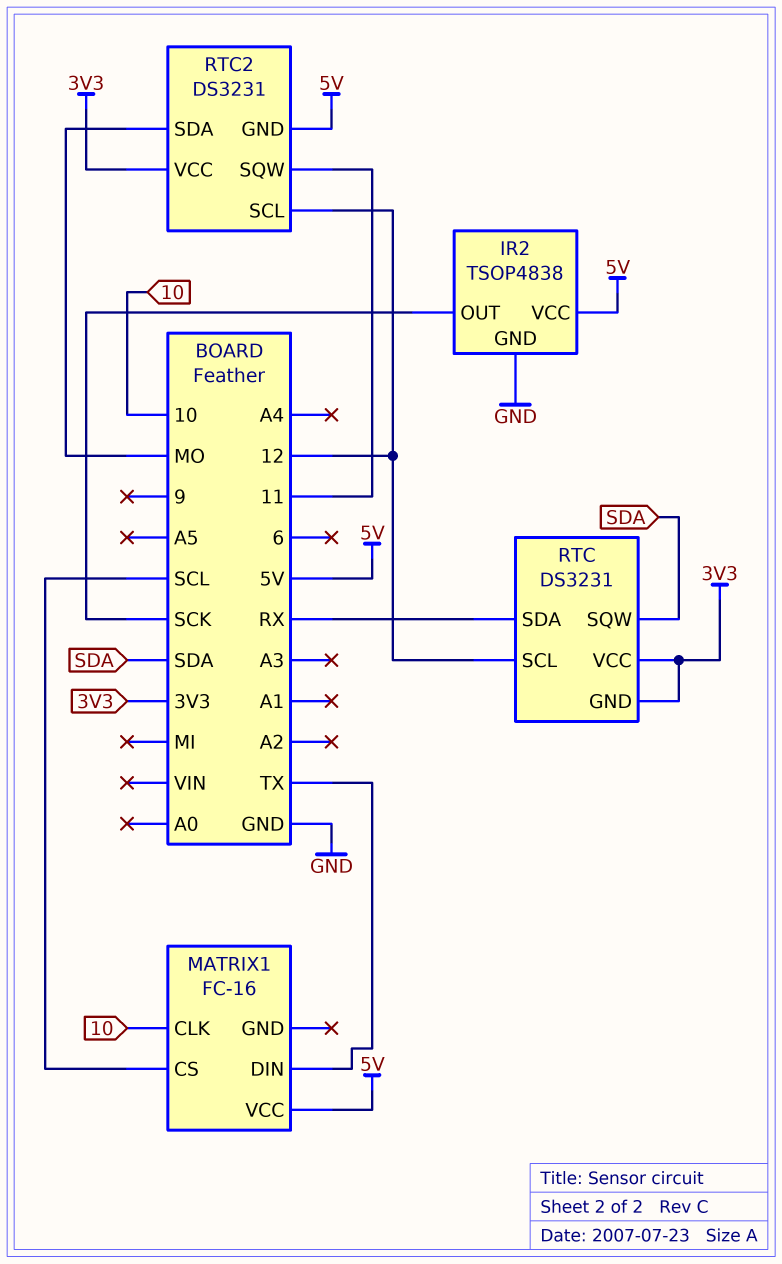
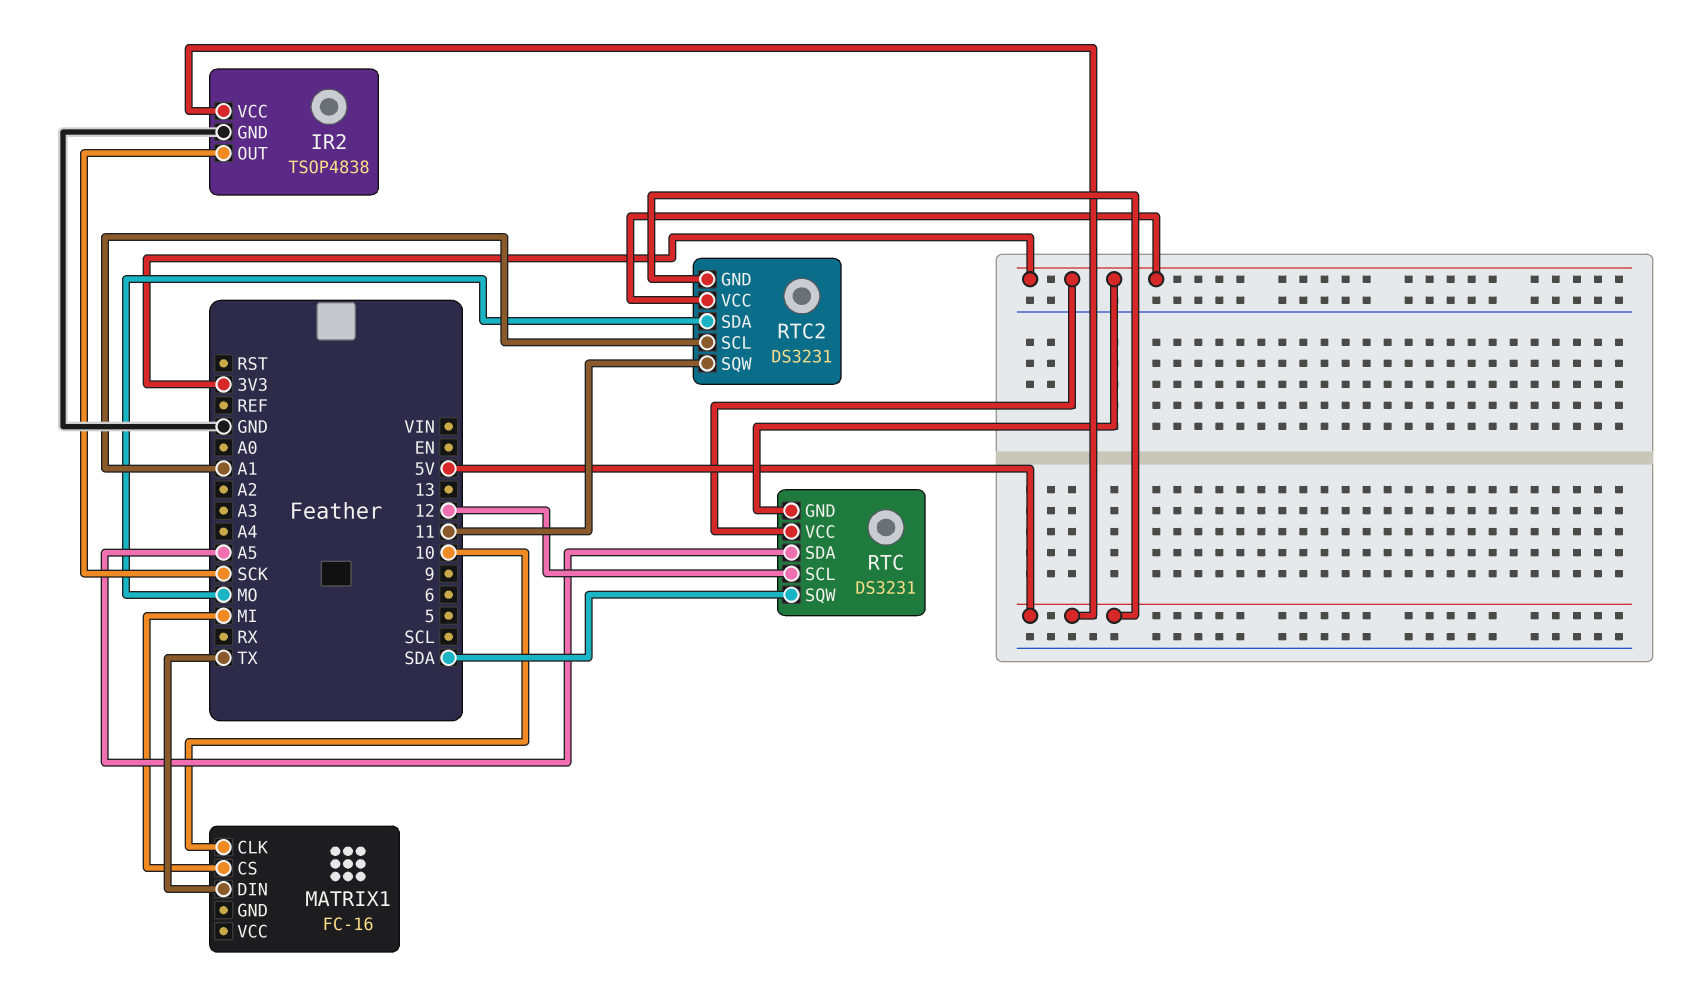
MATRIX1 pin CS: SCL -> MI
MATRIX1 pin VCC: 5V -> none
RTC pin SDA: RX -> A5
RTC2 pin SCL: 12 -> A1

